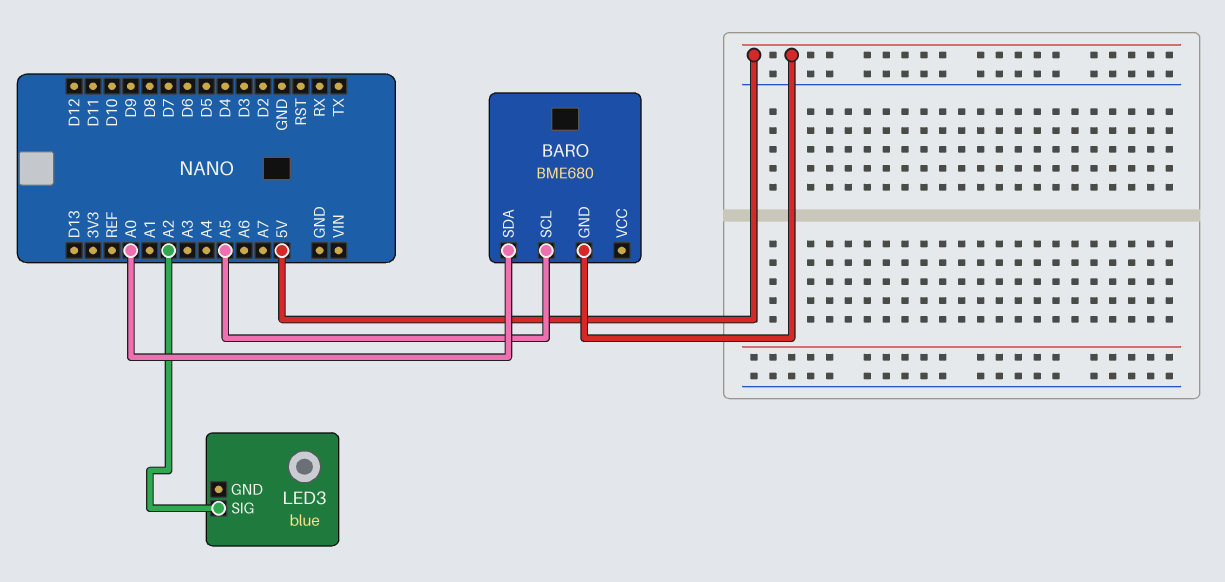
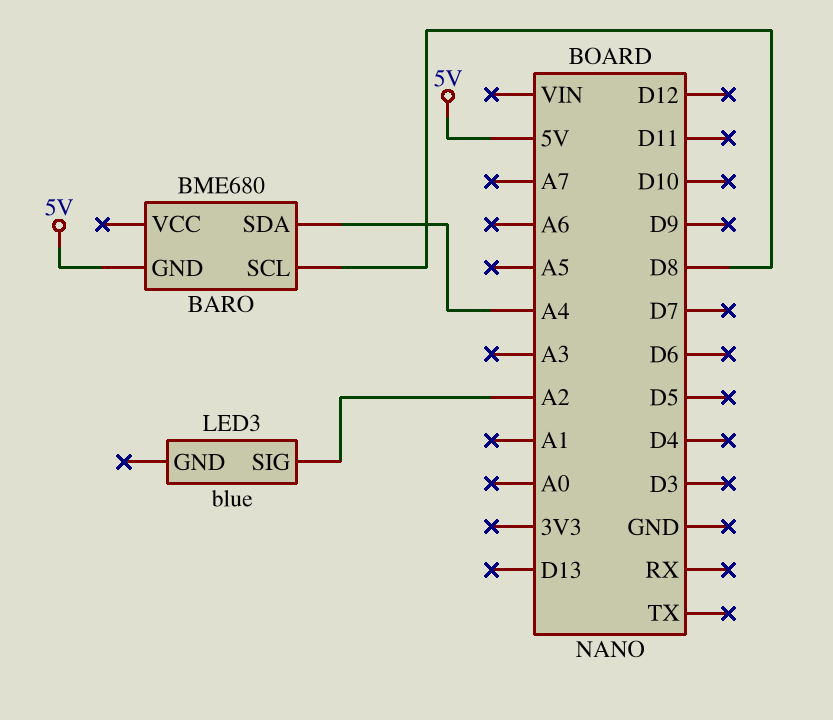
BARO pin SCL: A5 -> D8
BARO pin SDA: A0 -> A4

